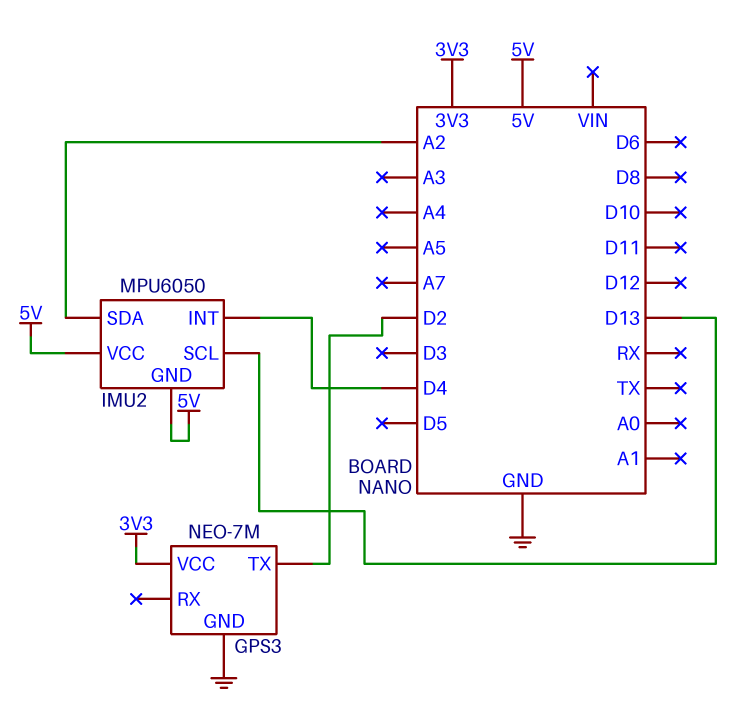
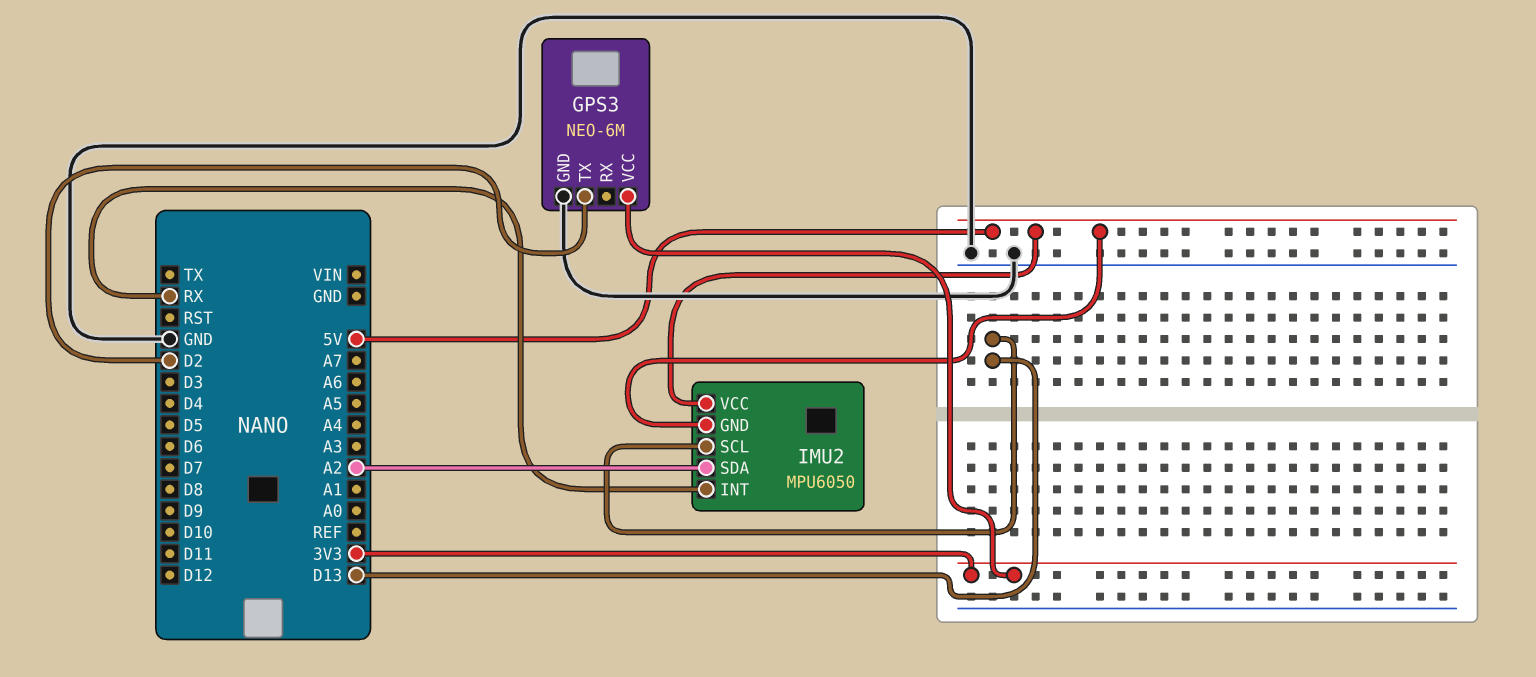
GPS3: NEO-7M -> NEO-6M
IMU2 pin INT: D4 -> RX

